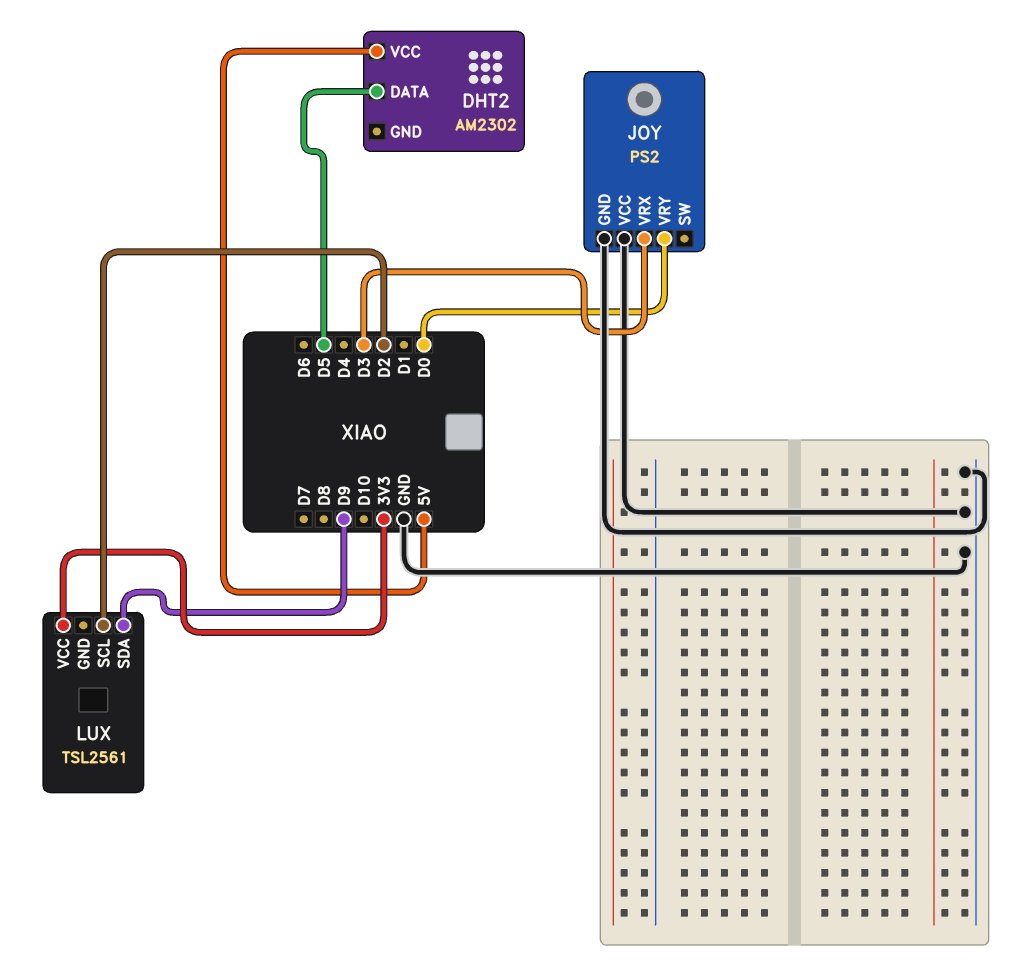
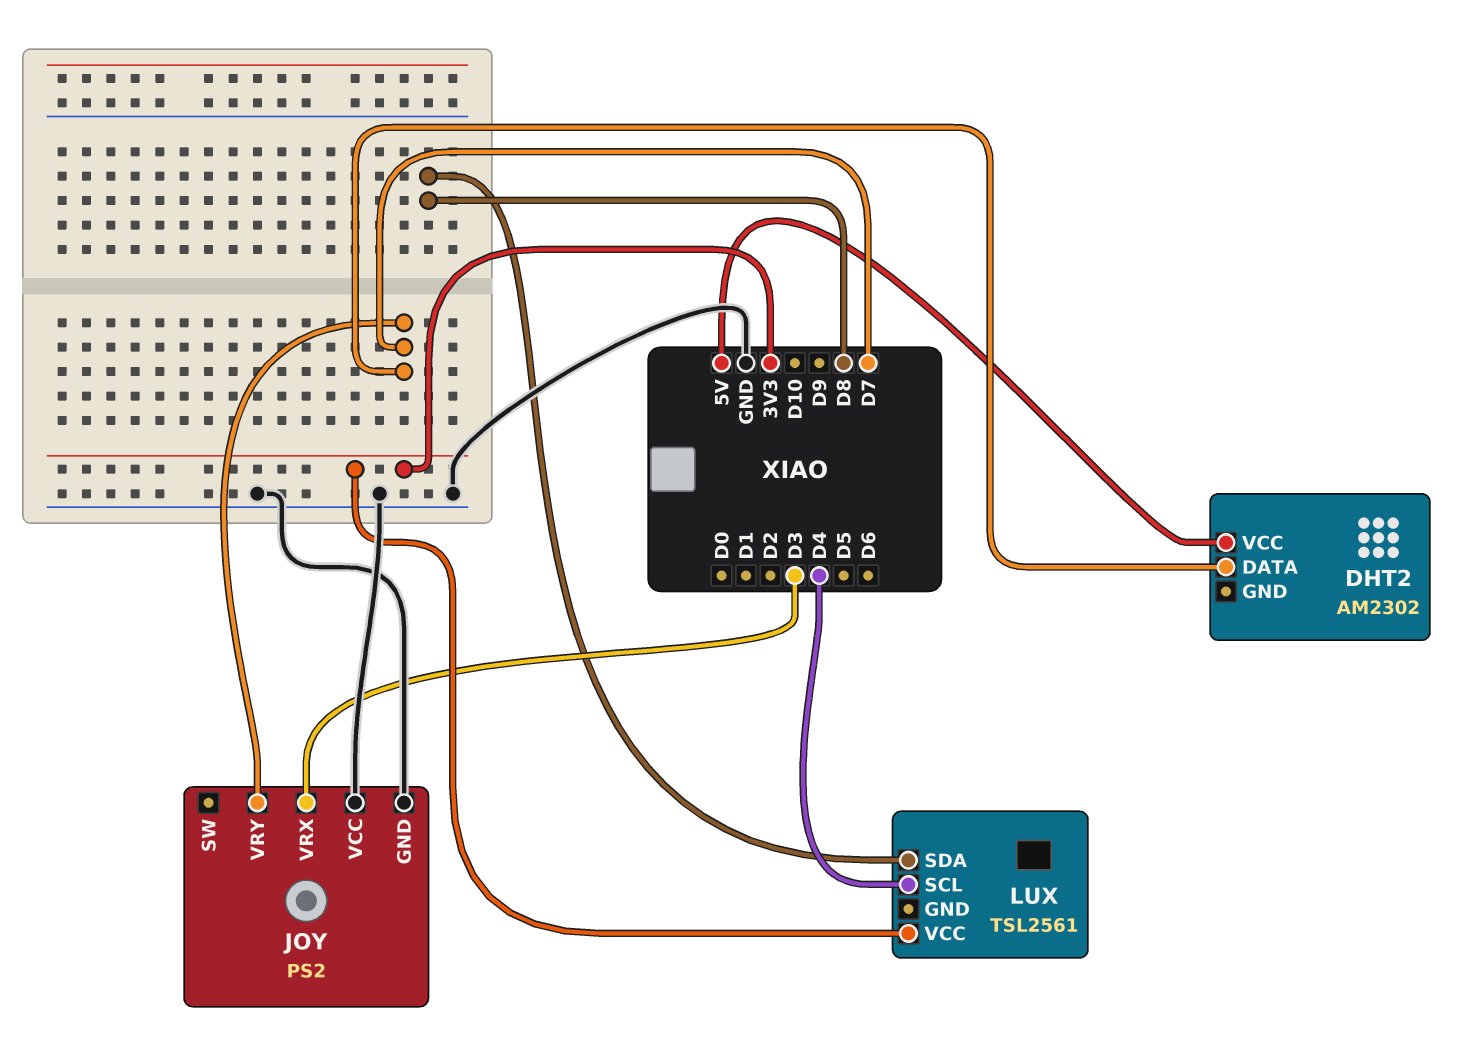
DHT2 pin DATA: D5 -> D7
JOY pin VRY: D0 -> D7
LUX pin SCL: D2 -> D4
LUX pin SDA: D9 -> D8

